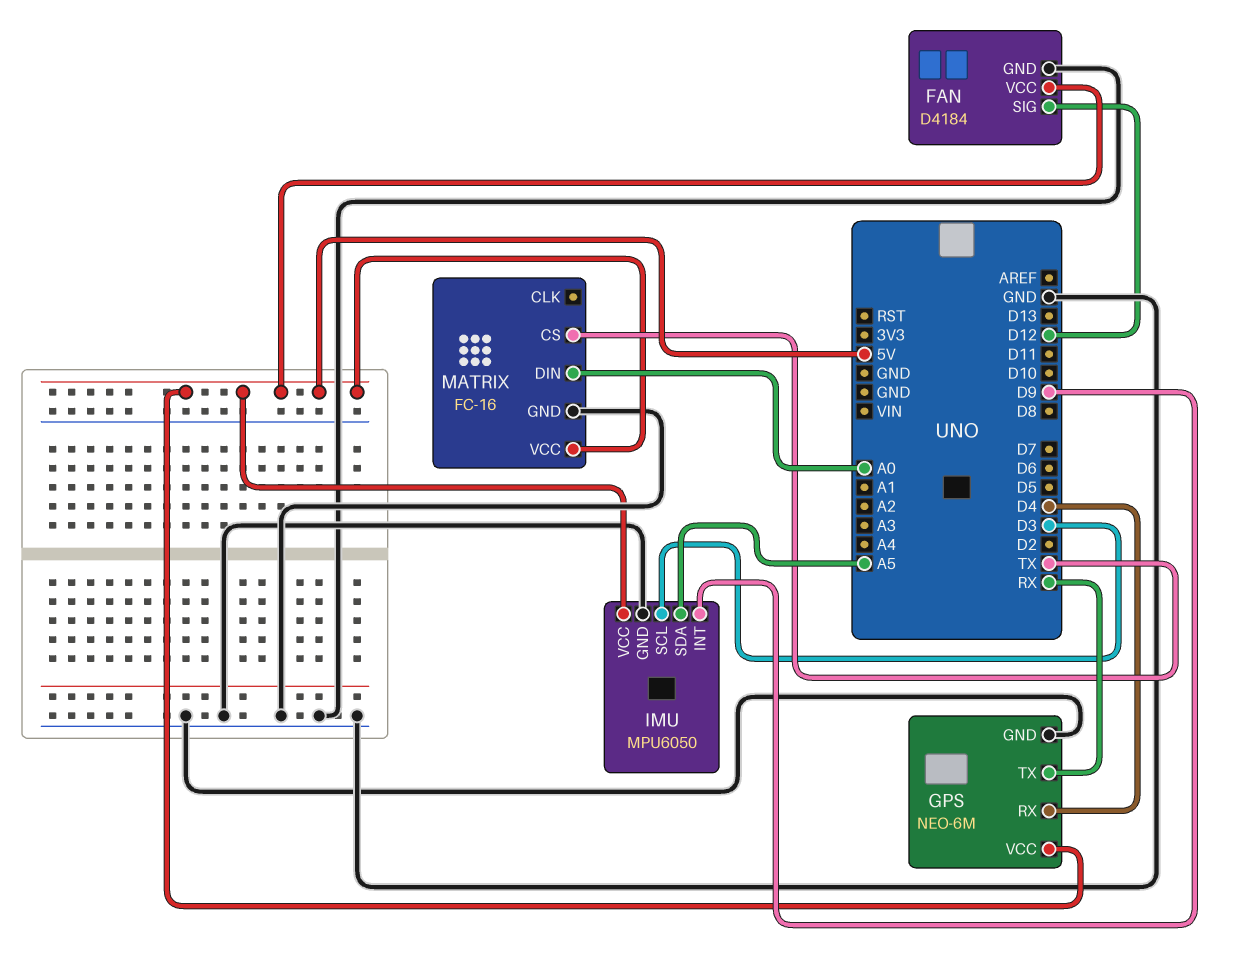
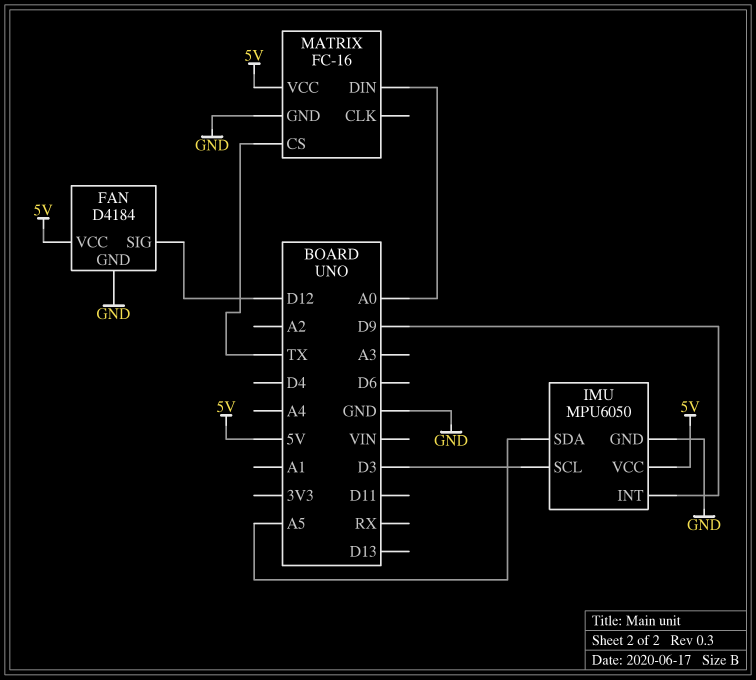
GPS: NEO-6M -> none
GPS pin GND: GND -> none
GPS pin RX: D4 -> none
GPS pin TX: RX -> none
GPS pin VCC: 5V -> none

